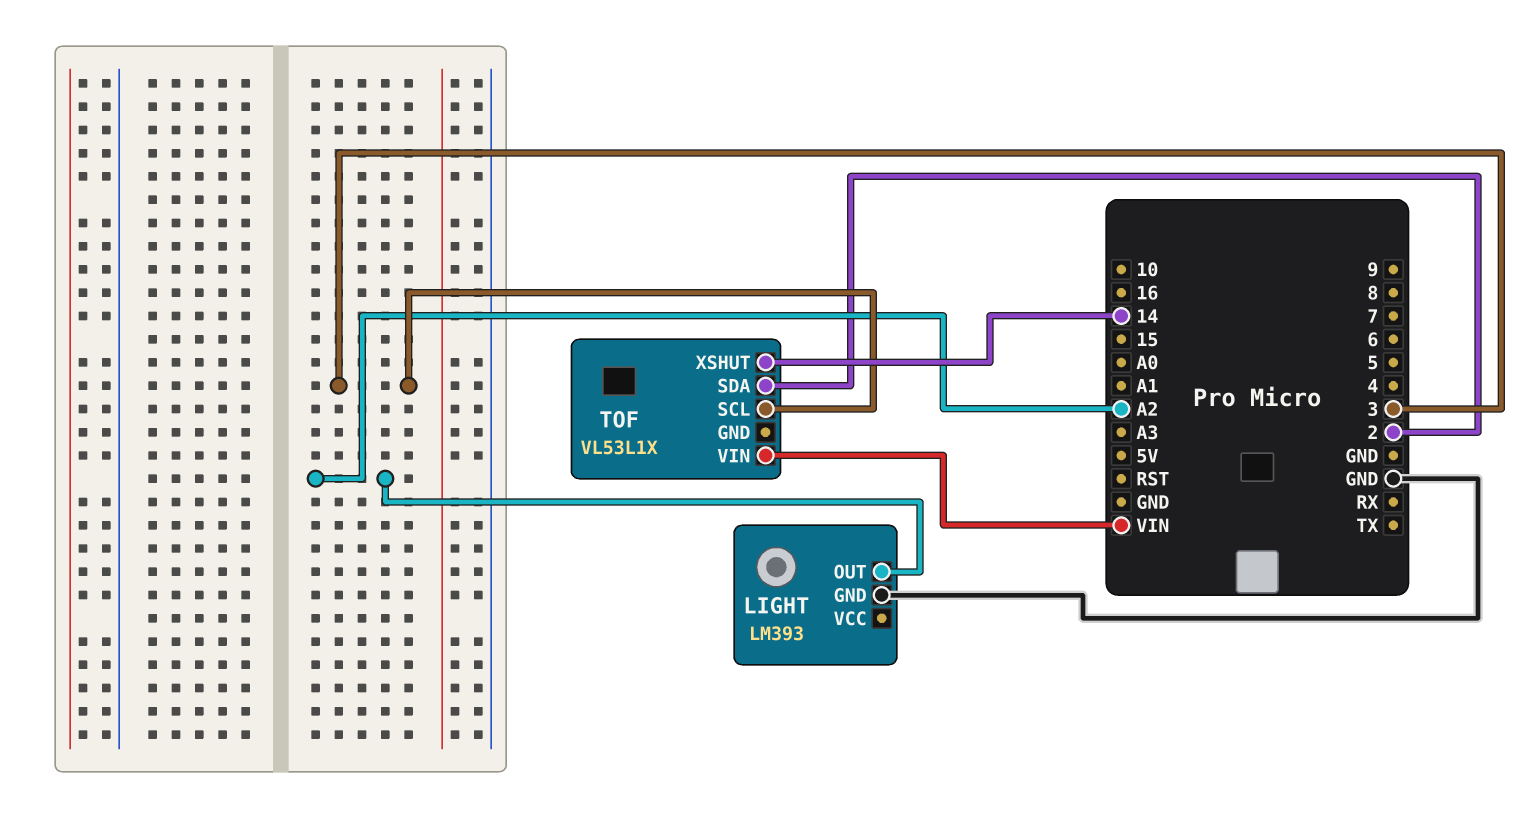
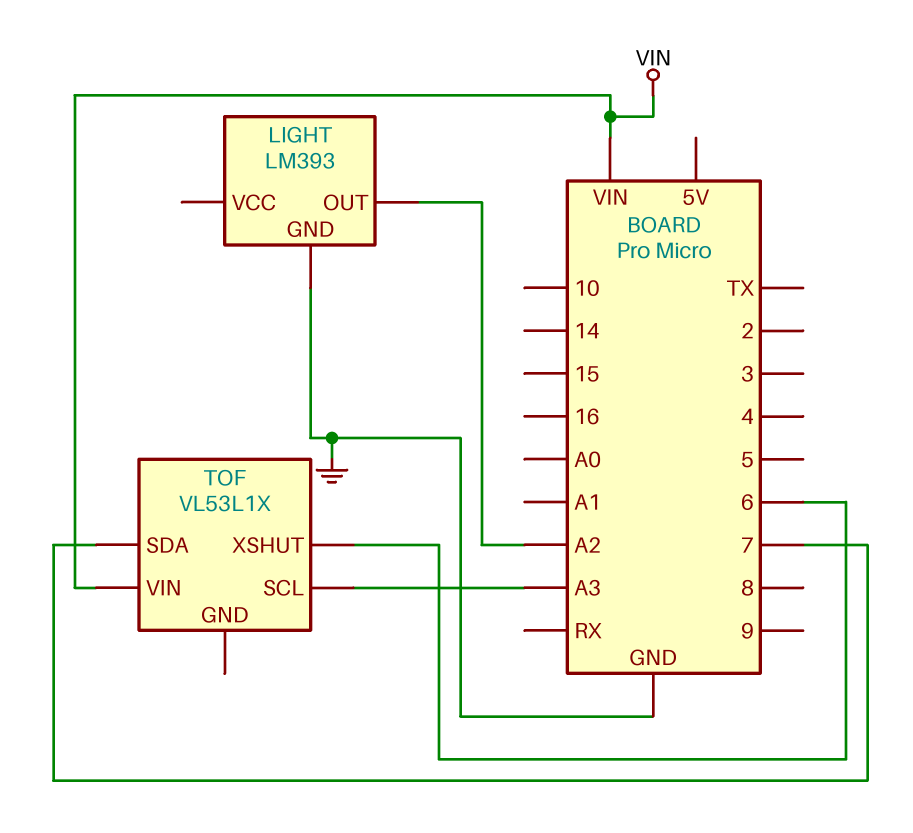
TOF pin SCL: 3 -> A3
TOF pin SDA: 2 -> 7
TOF pin XSHUT: 14 -> 6

